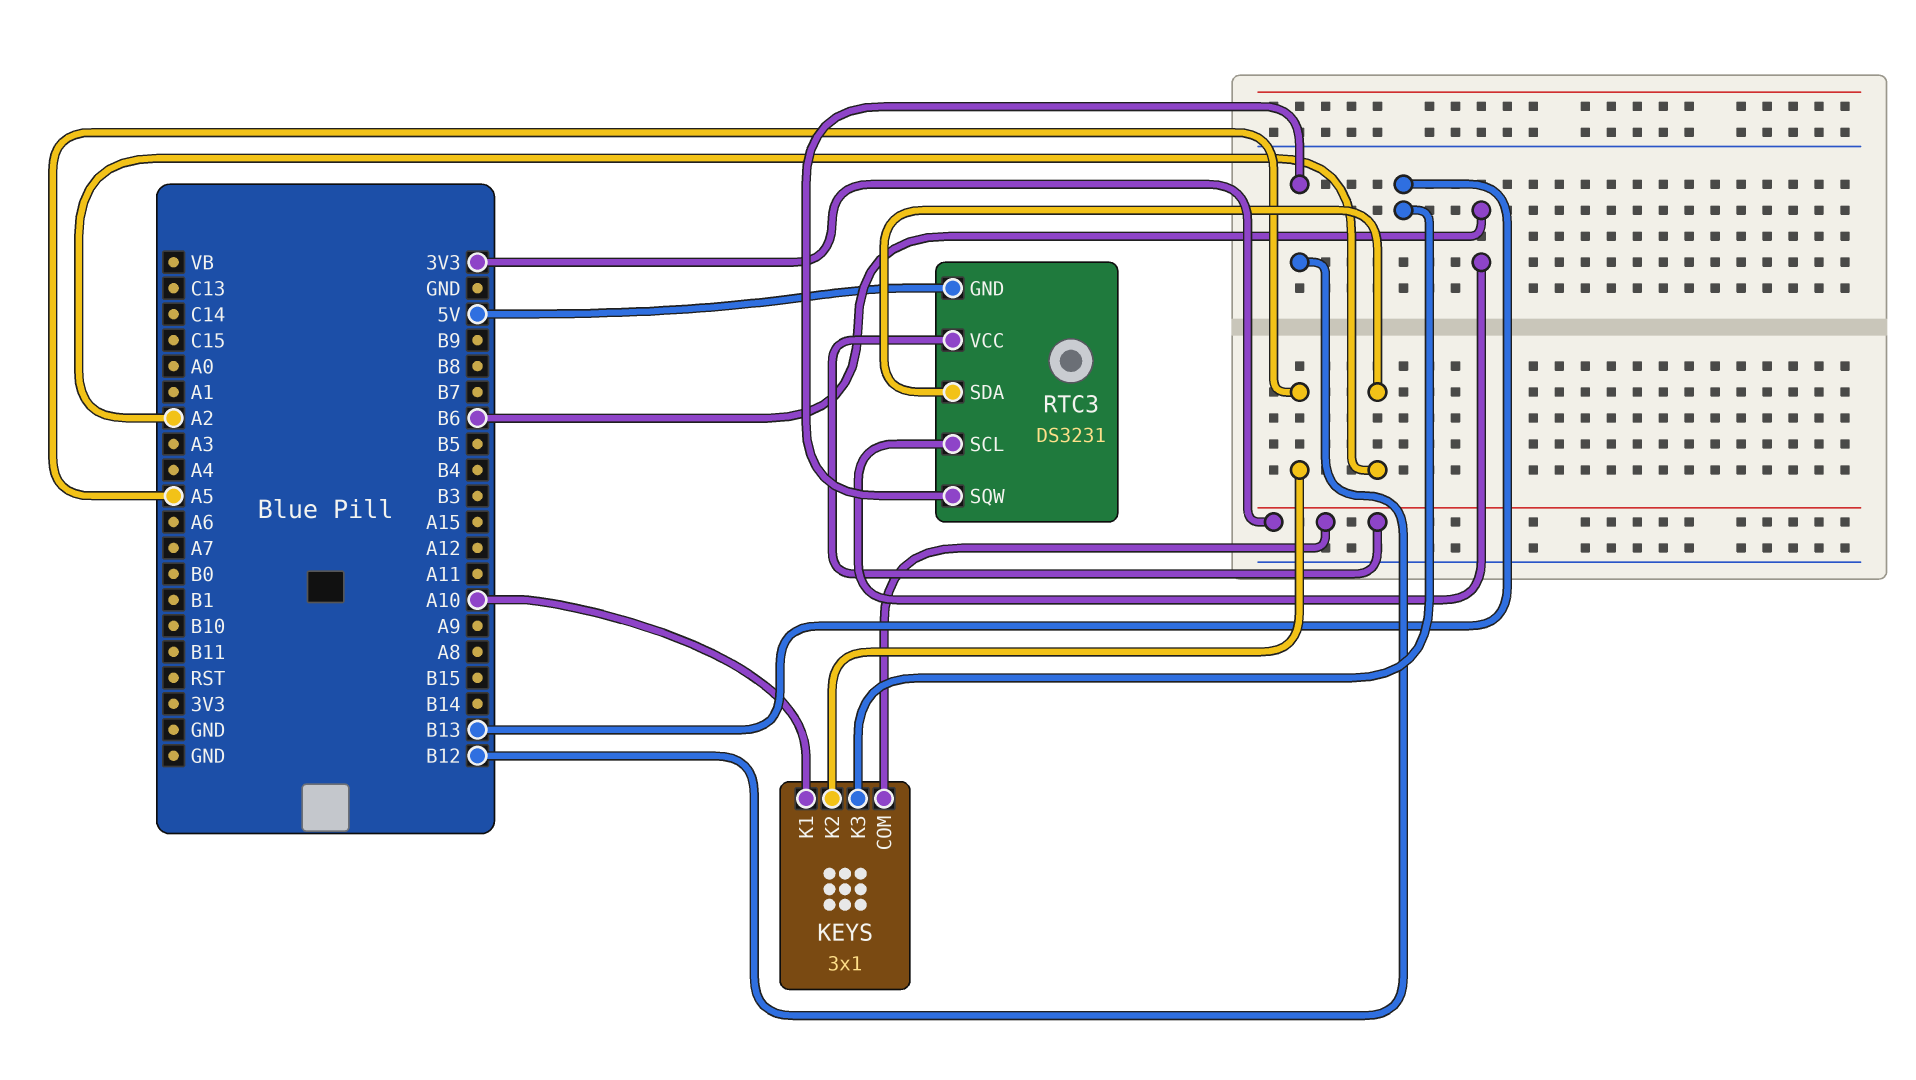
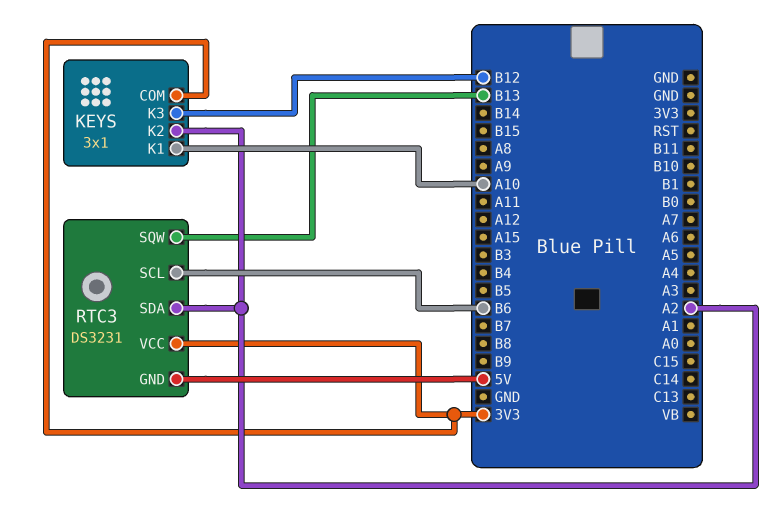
KEYS pin K2: A5 -> A2
KEYS pin K3: B13 -> B12
RTC3 pin SQW: B12 -> B13

